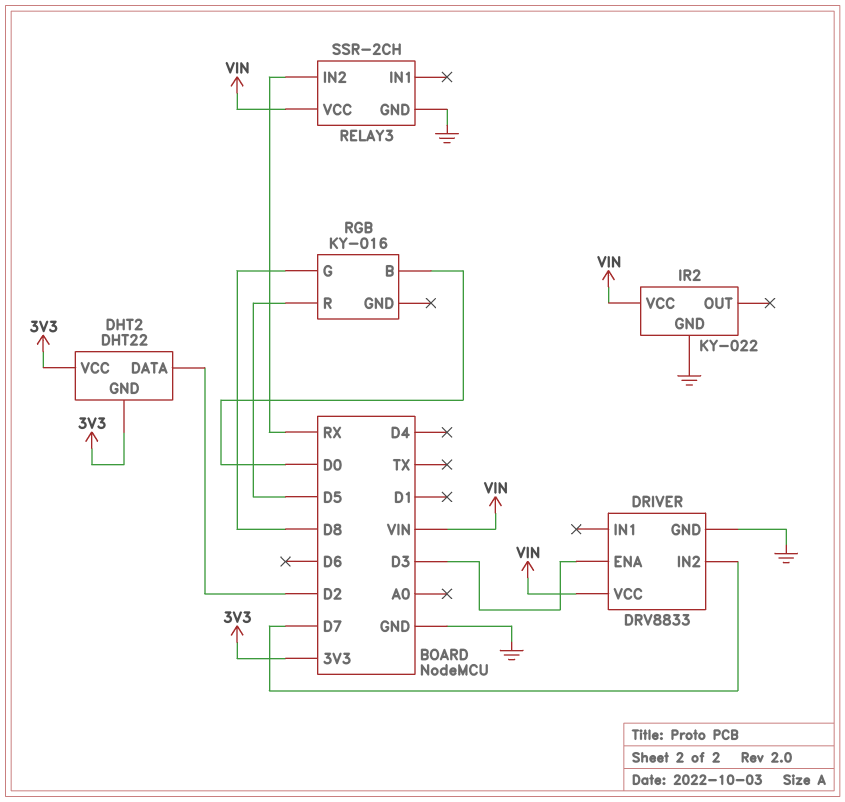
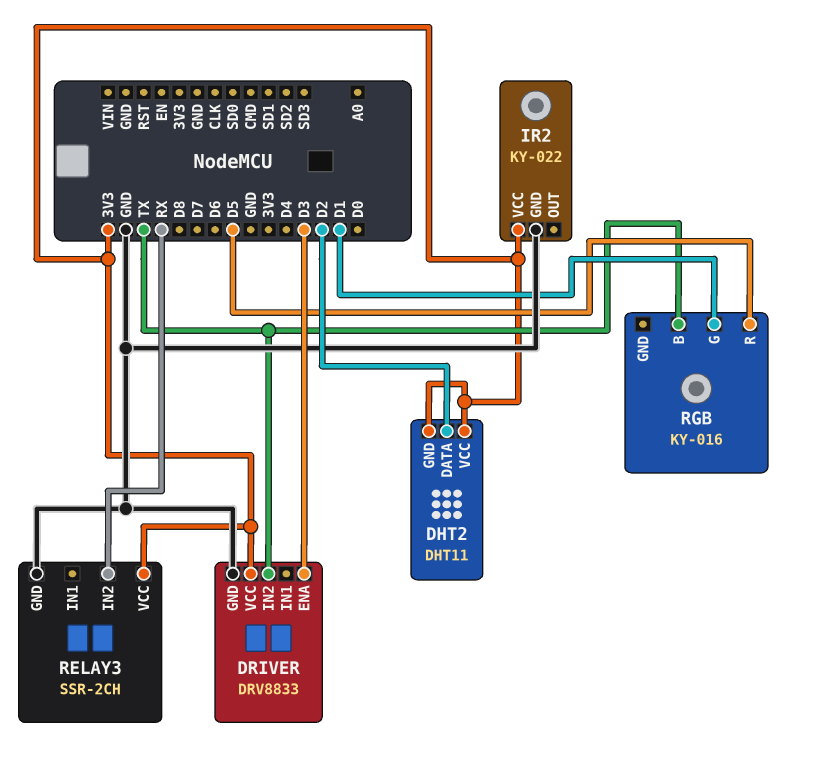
DHT2: DHT22 -> DHT11
DRIVER pin IN2: D7 -> TX
DRIVER pin VCC: VIN -> 3V3
IR2 pin VCC: VIN -> 3V3
RELAY3 pin VCC: VIN -> 3V3
RGB pin B: D0 -> TX
RGB pin G: D8 -> D1

